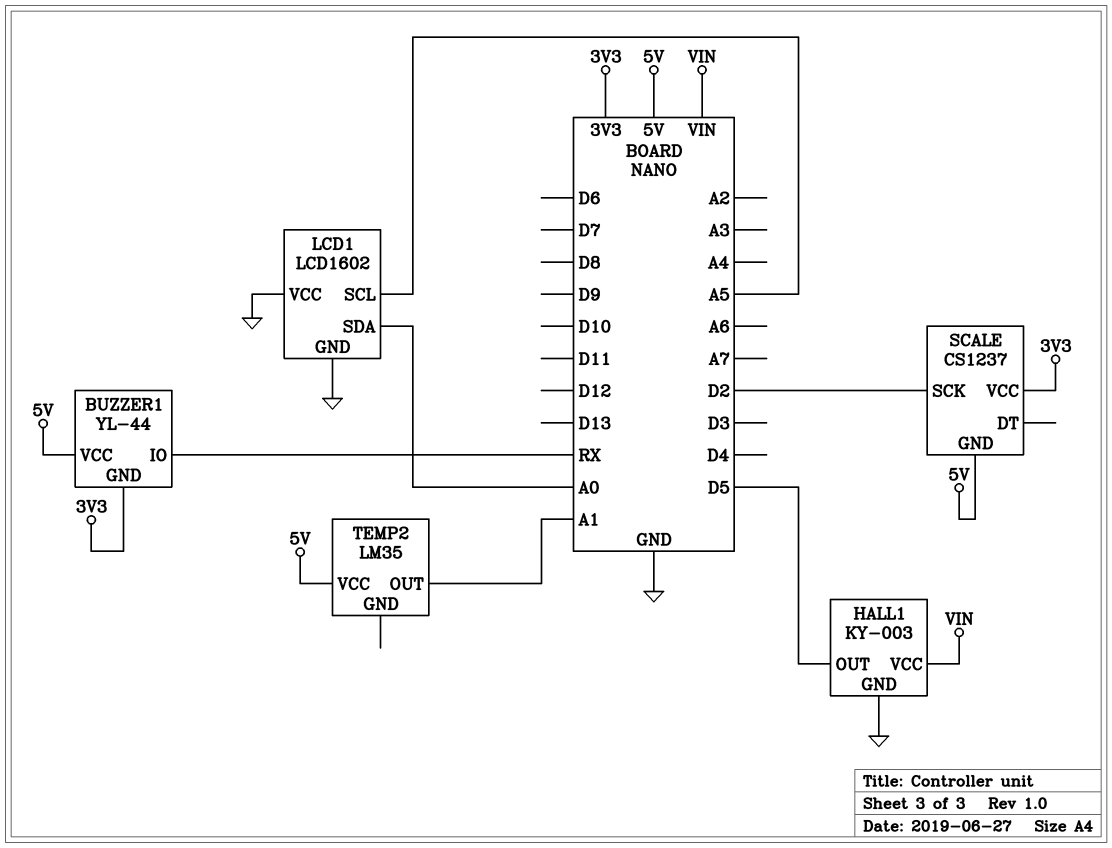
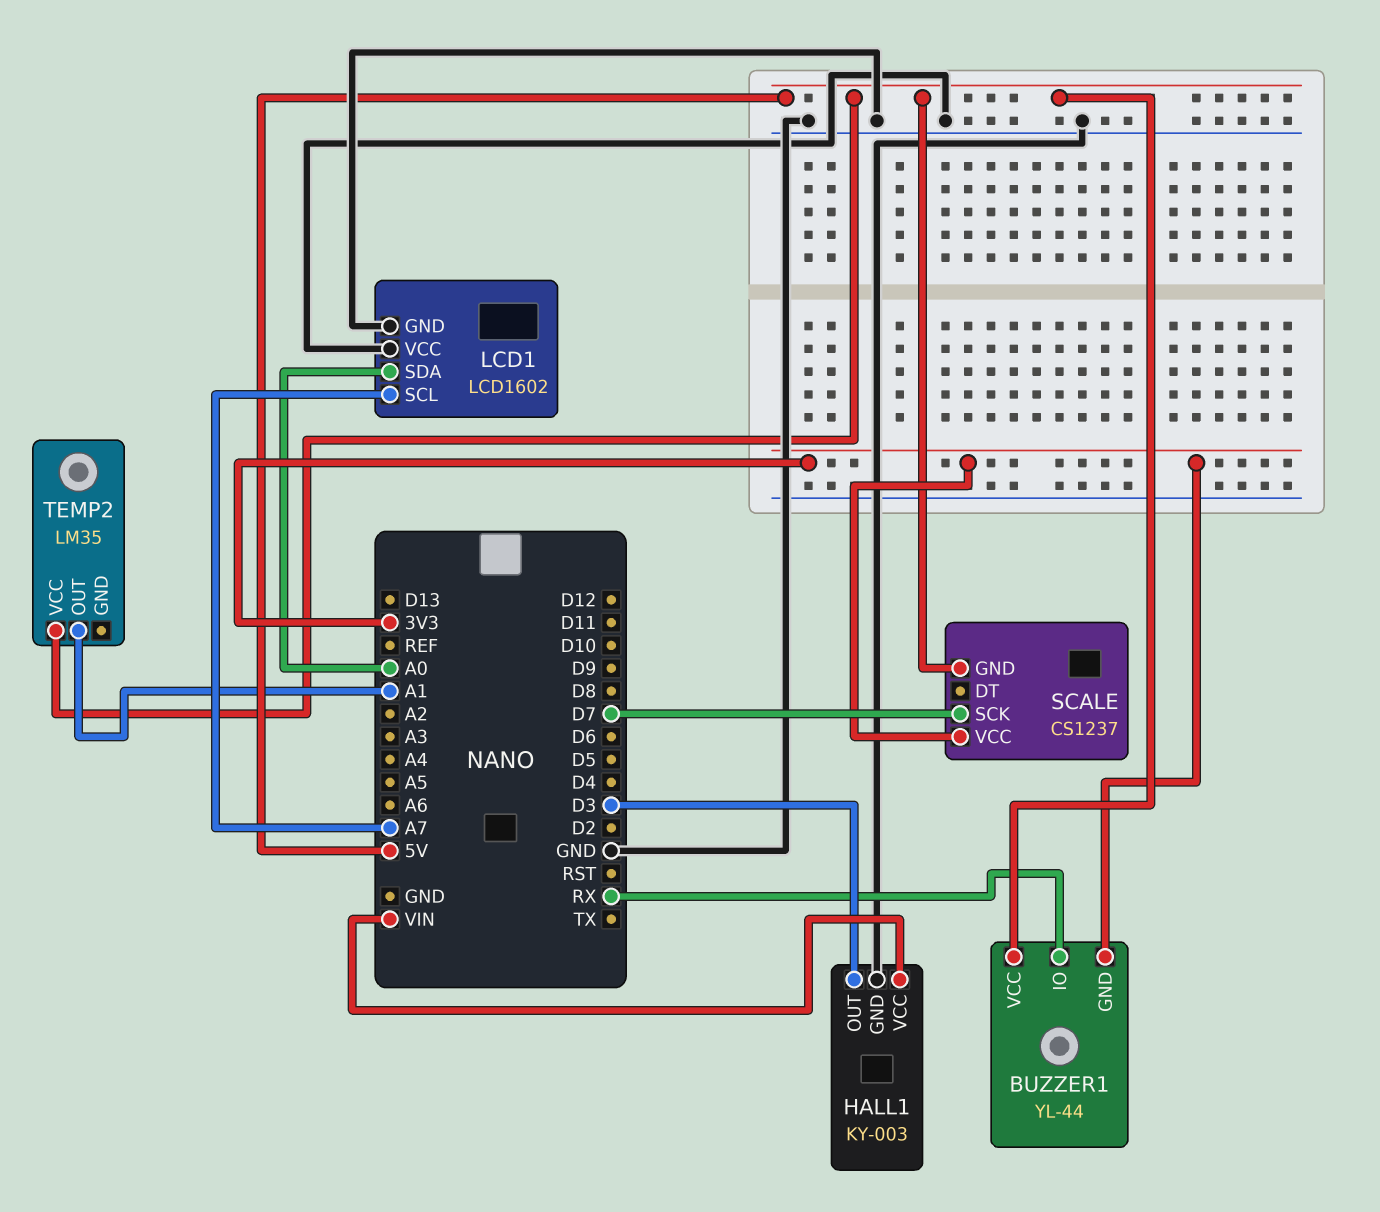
HALL1 pin OUT: D5 -> D3
LCD1 pin SCL: A5 -> A7
SCALE pin SCK: D2 -> D7

